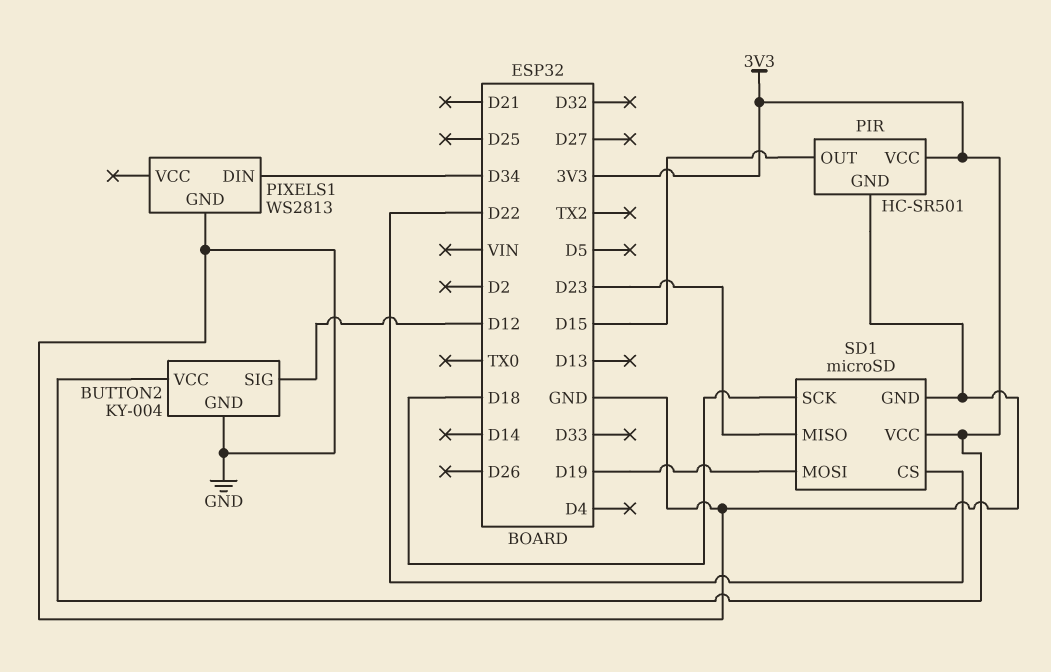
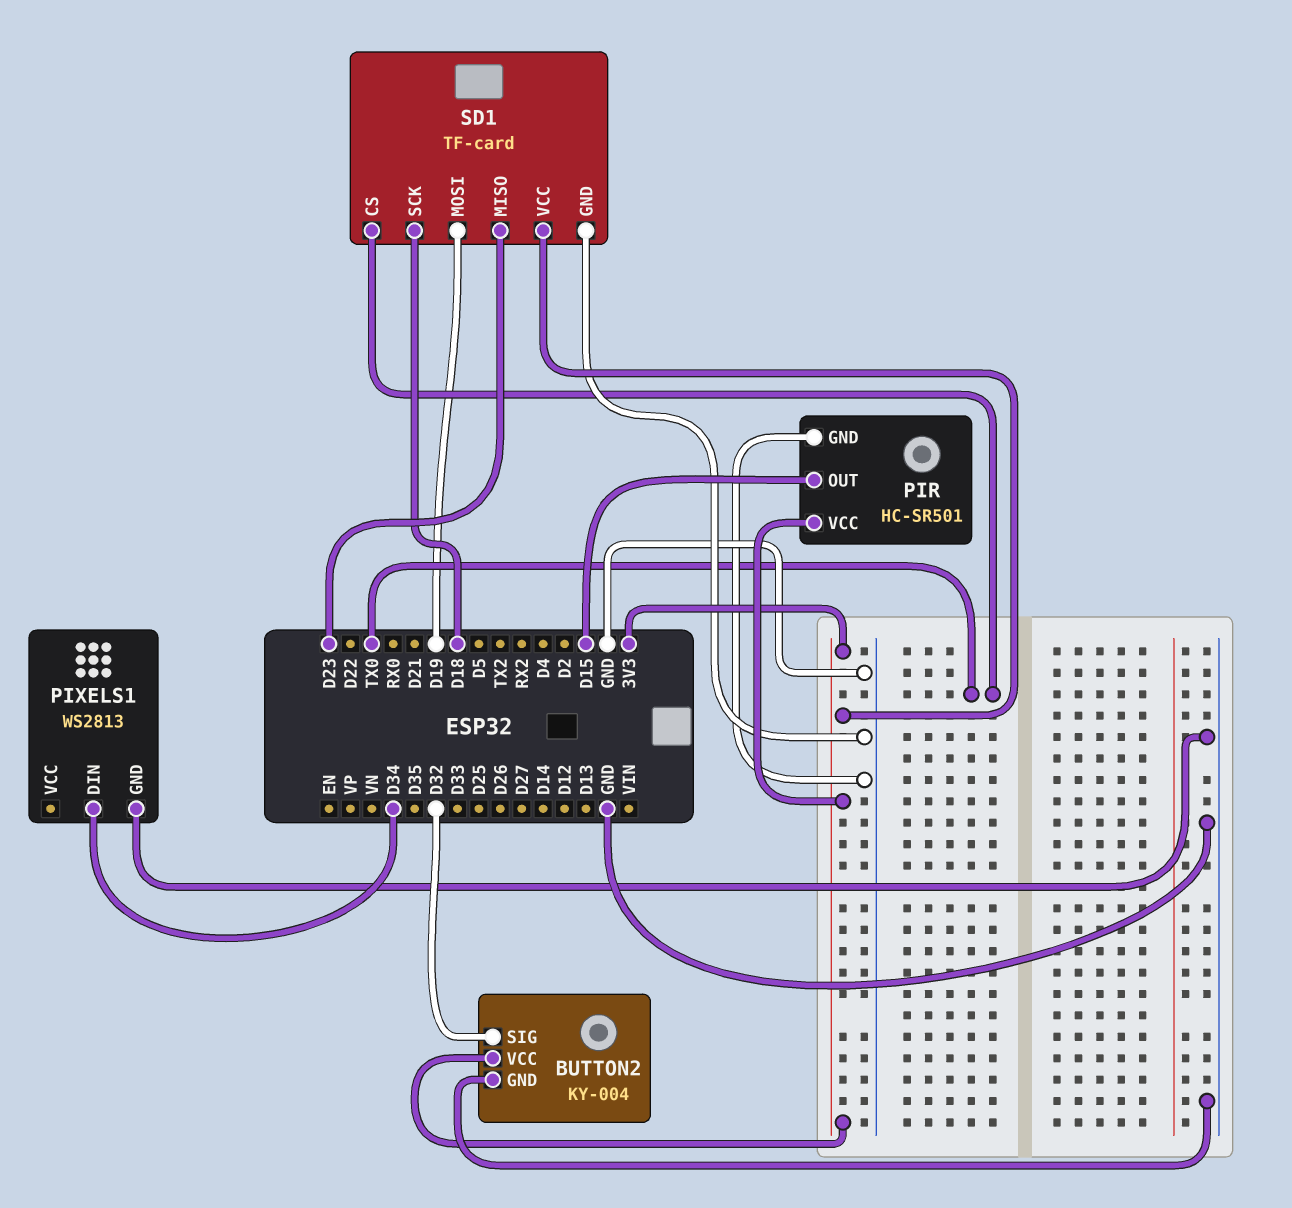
BUTTON2 pin SIG: D12 -> D32
SD1: microSD -> TF-card
SD1 pin CS: D22 -> TX0

